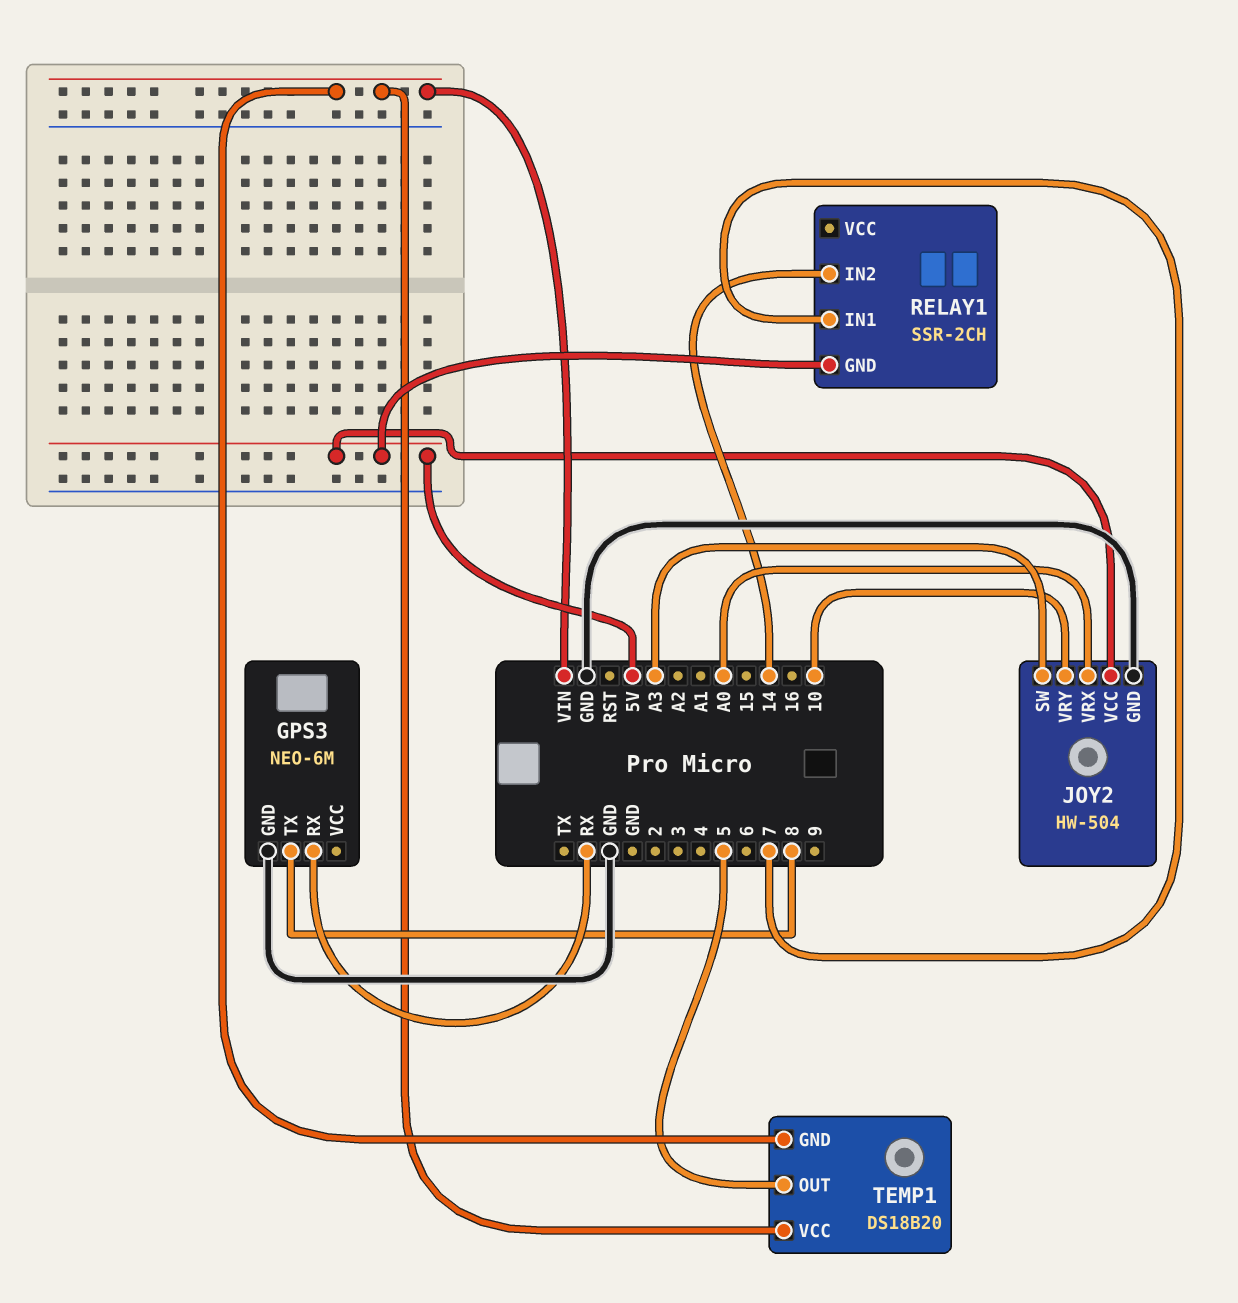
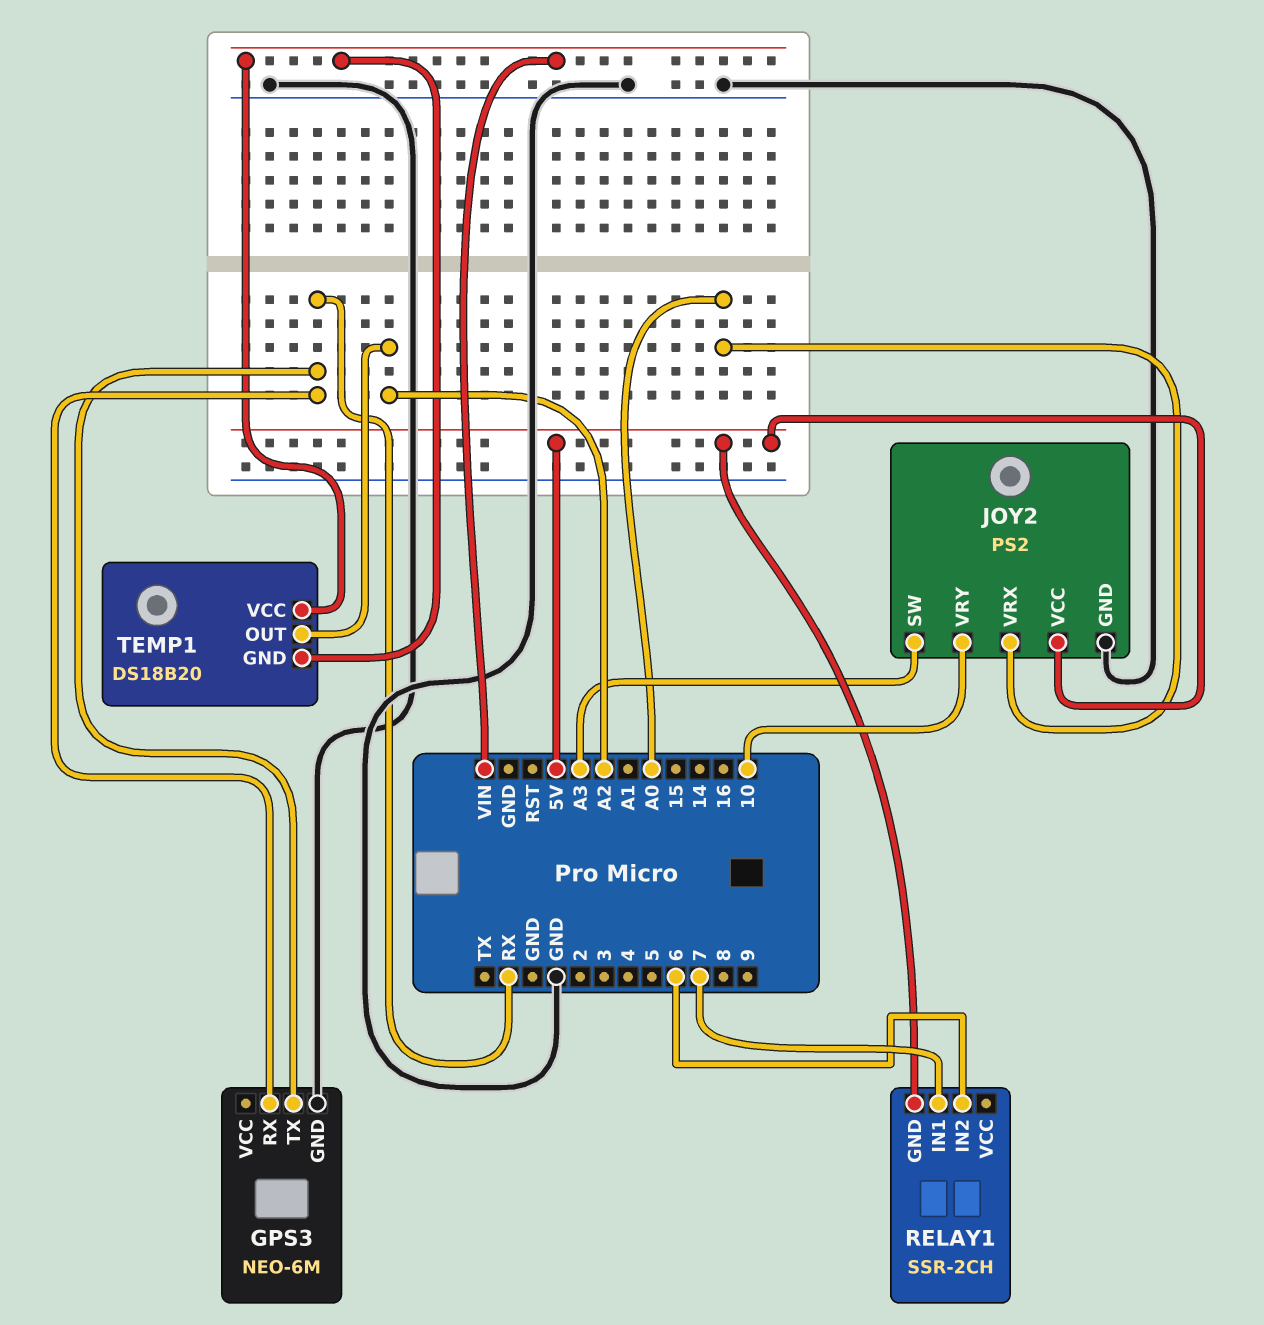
GPS3 pin TX: 8 -> RX
JOY2: HW-504 -> PS2
RELAY1 pin IN2: 14 -> 6
TEMP1 pin OUT: 5 -> A2

